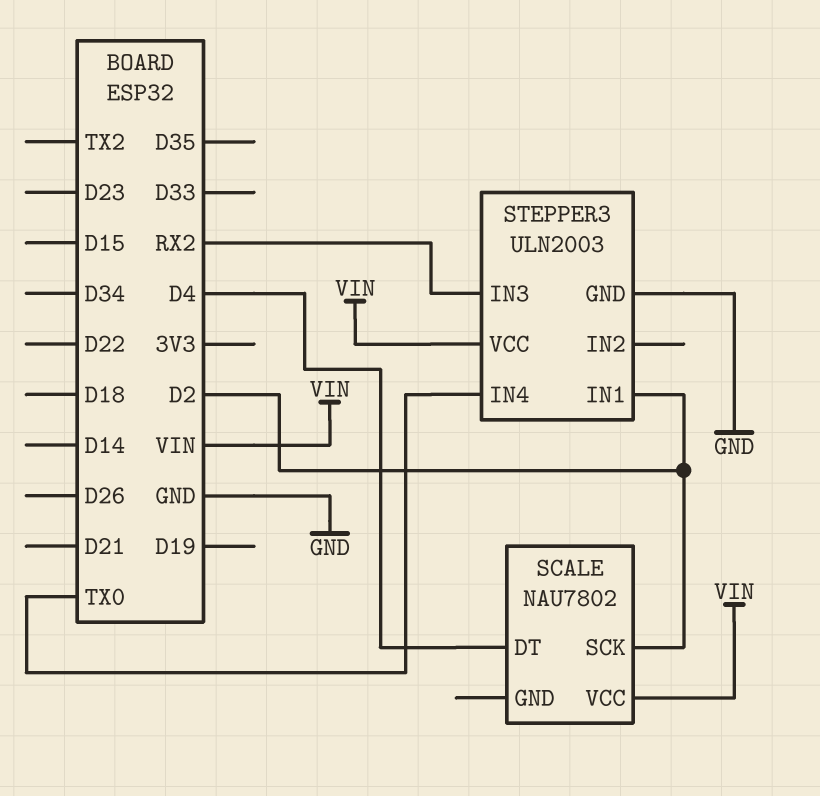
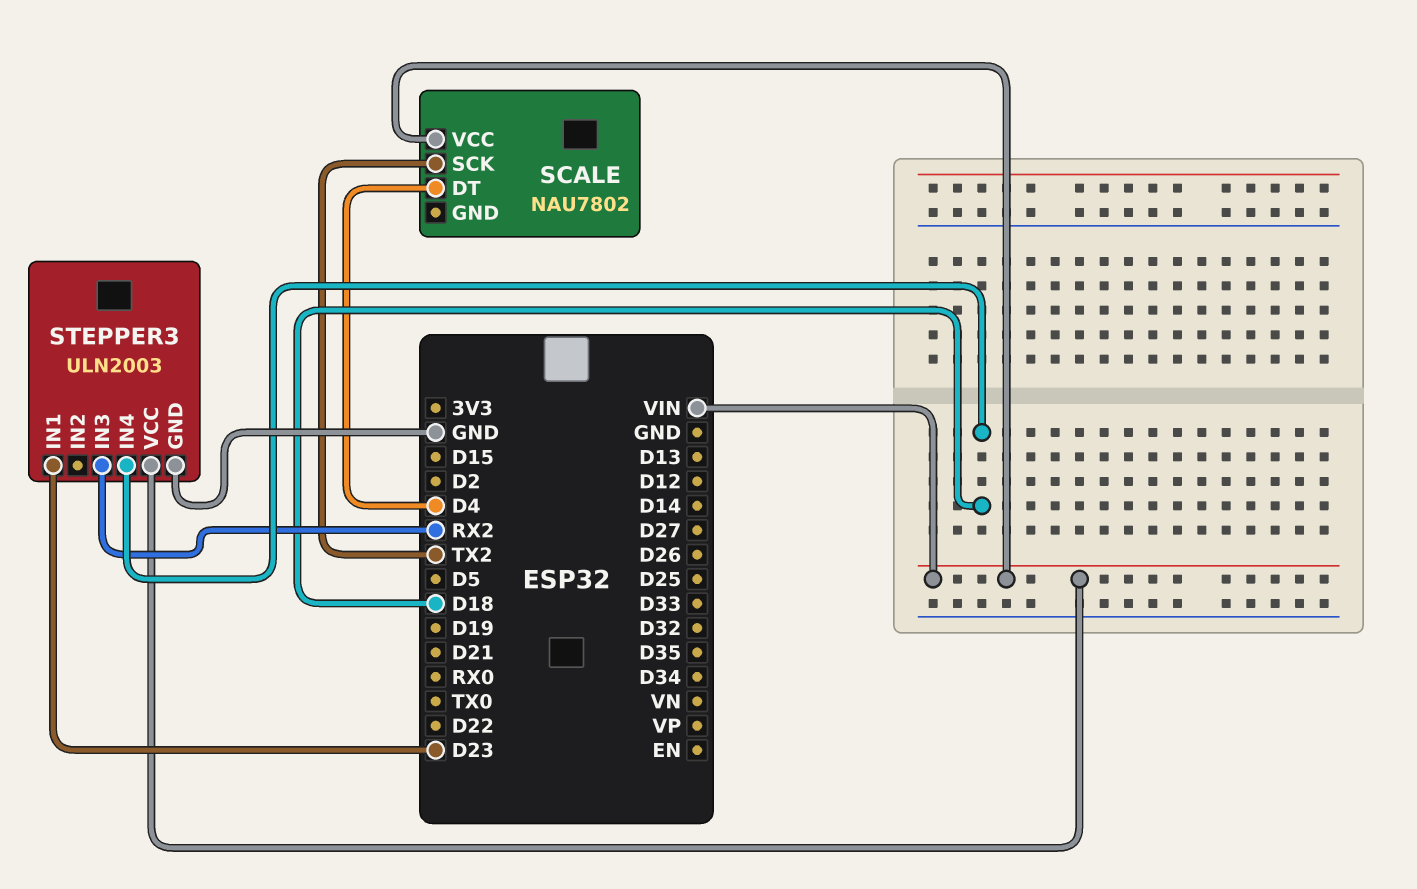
SCALE pin SCK: D2 -> TX2
STEPPER3 pin IN1: D2 -> D23
STEPPER3 pin IN4: TX0 -> D18

